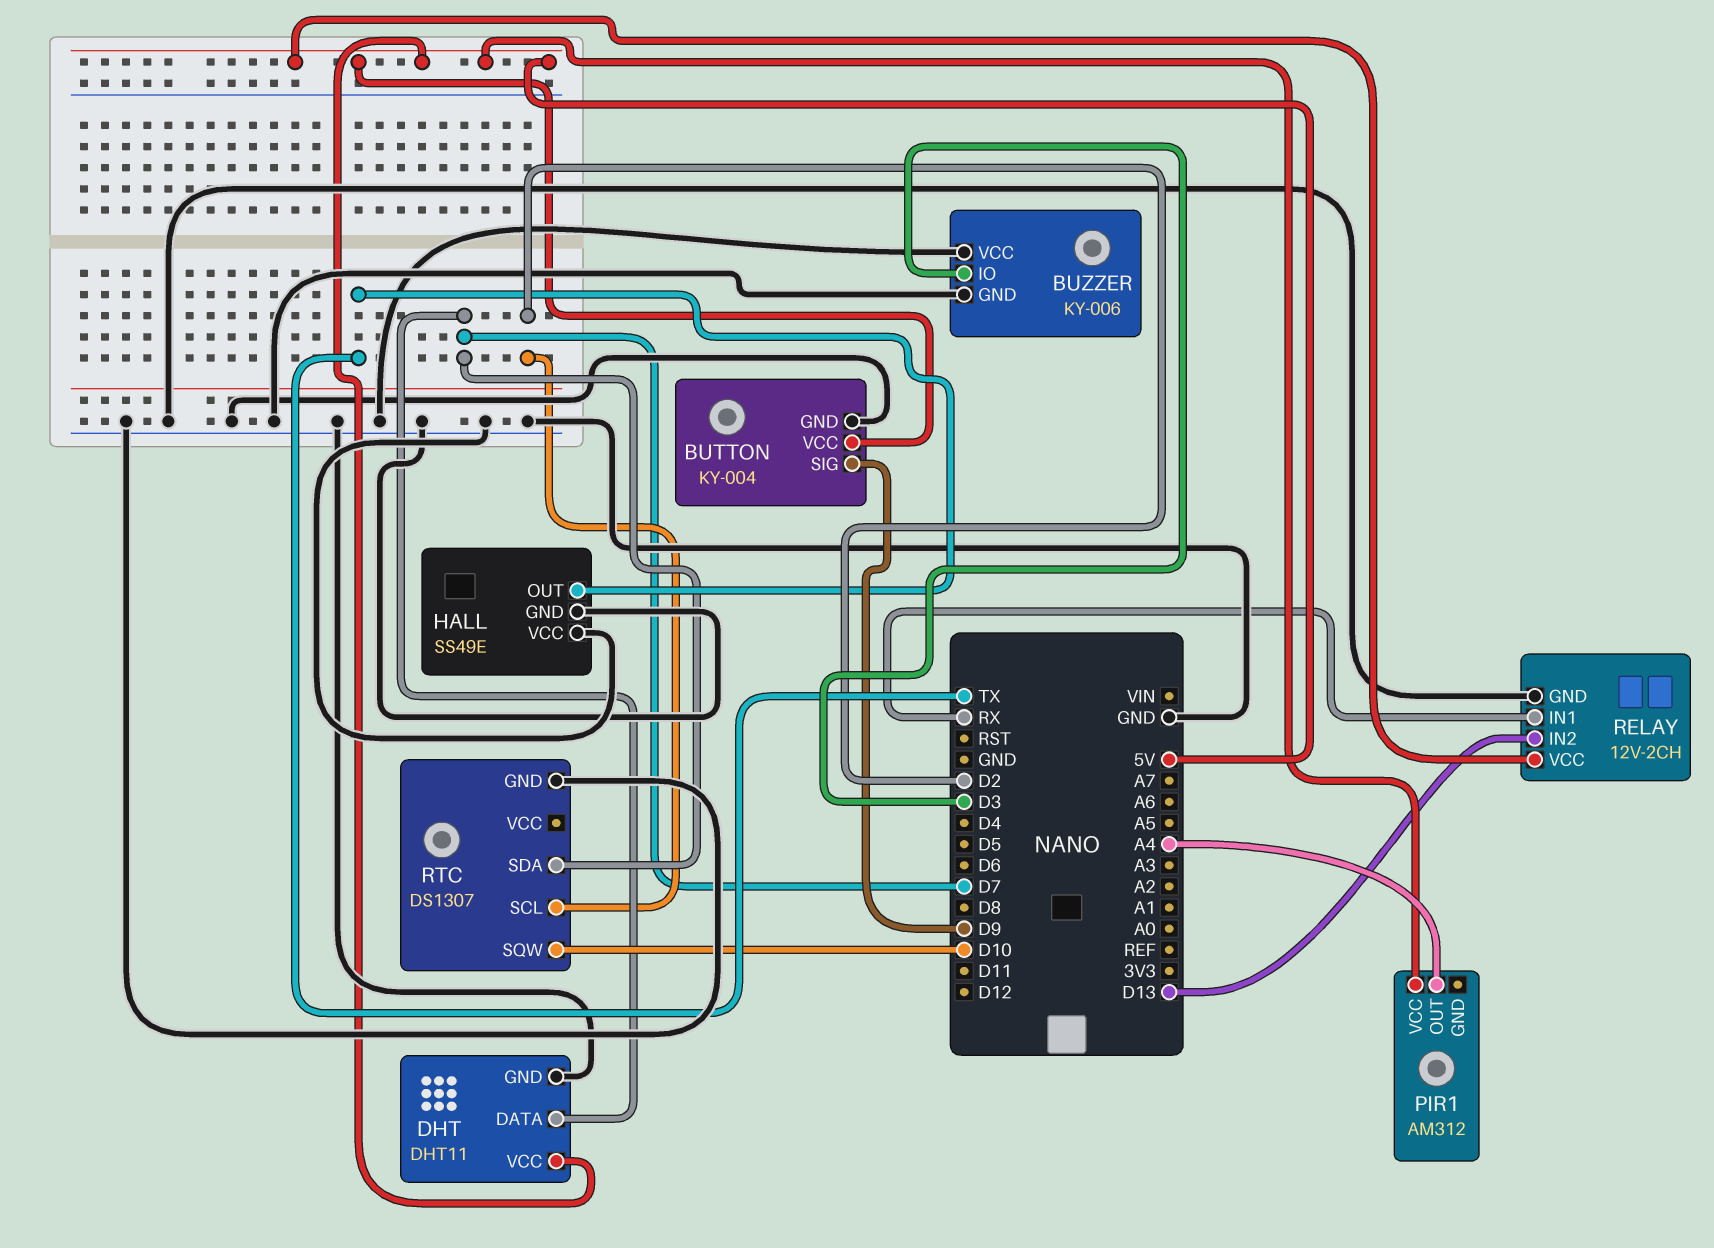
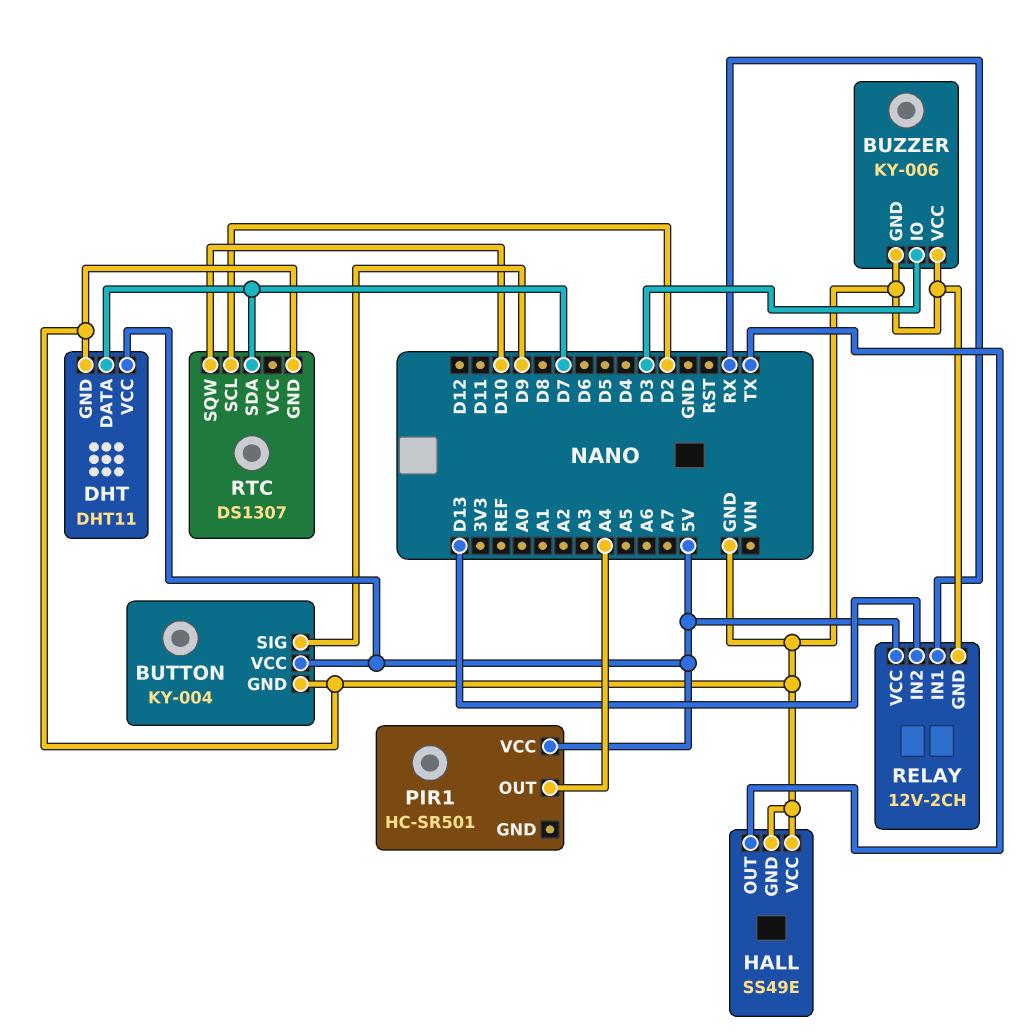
PIR1: AM312 -> HC-SR501

